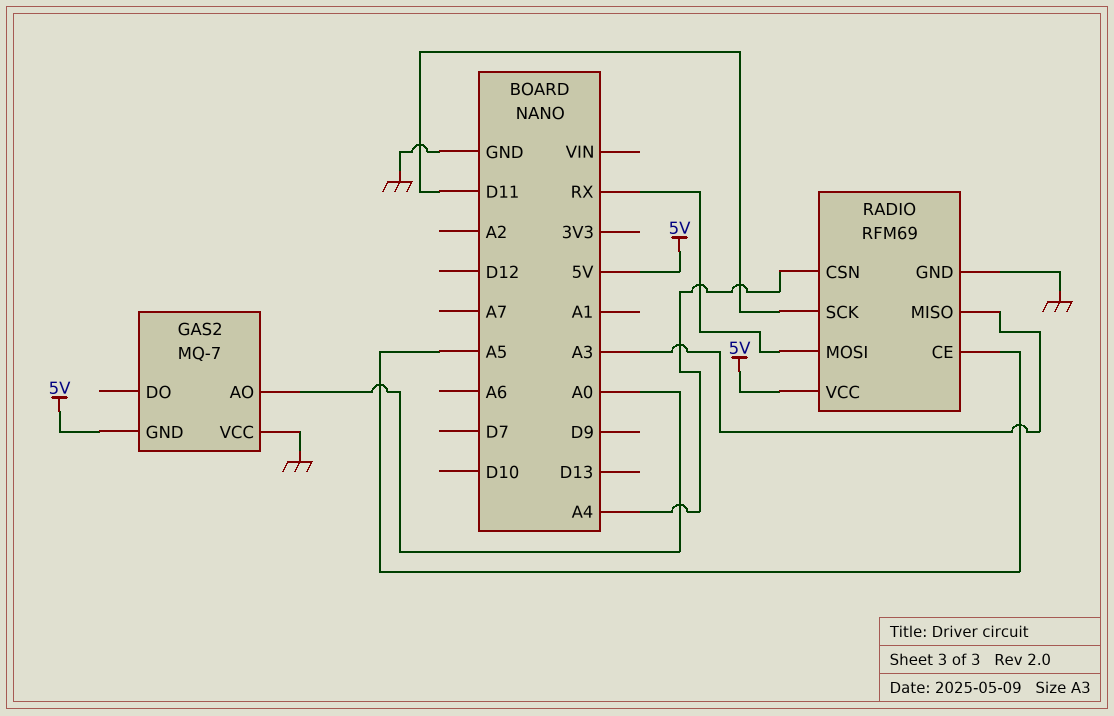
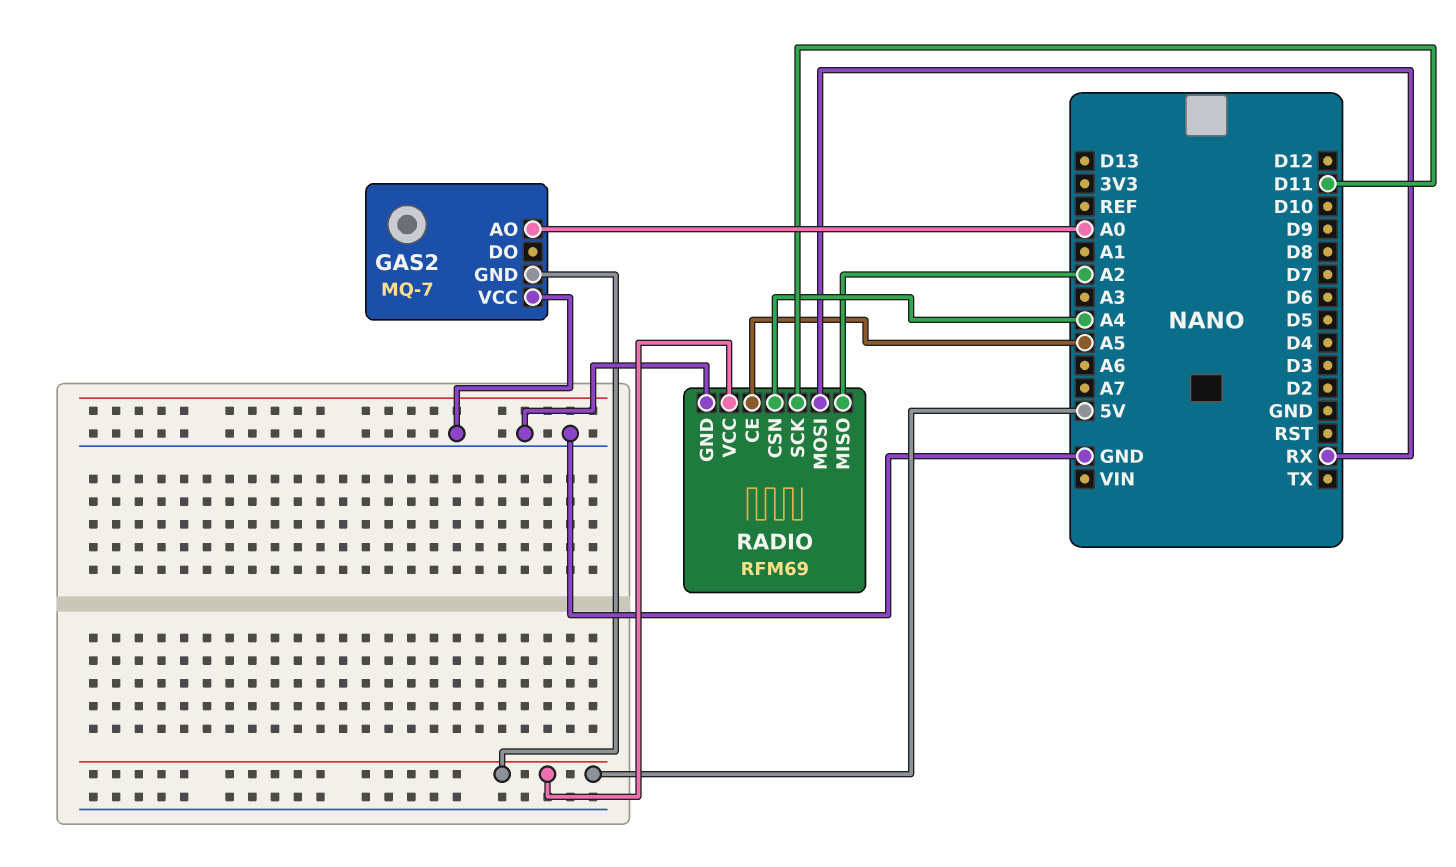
RADIO pin MISO: A3 -> A2

